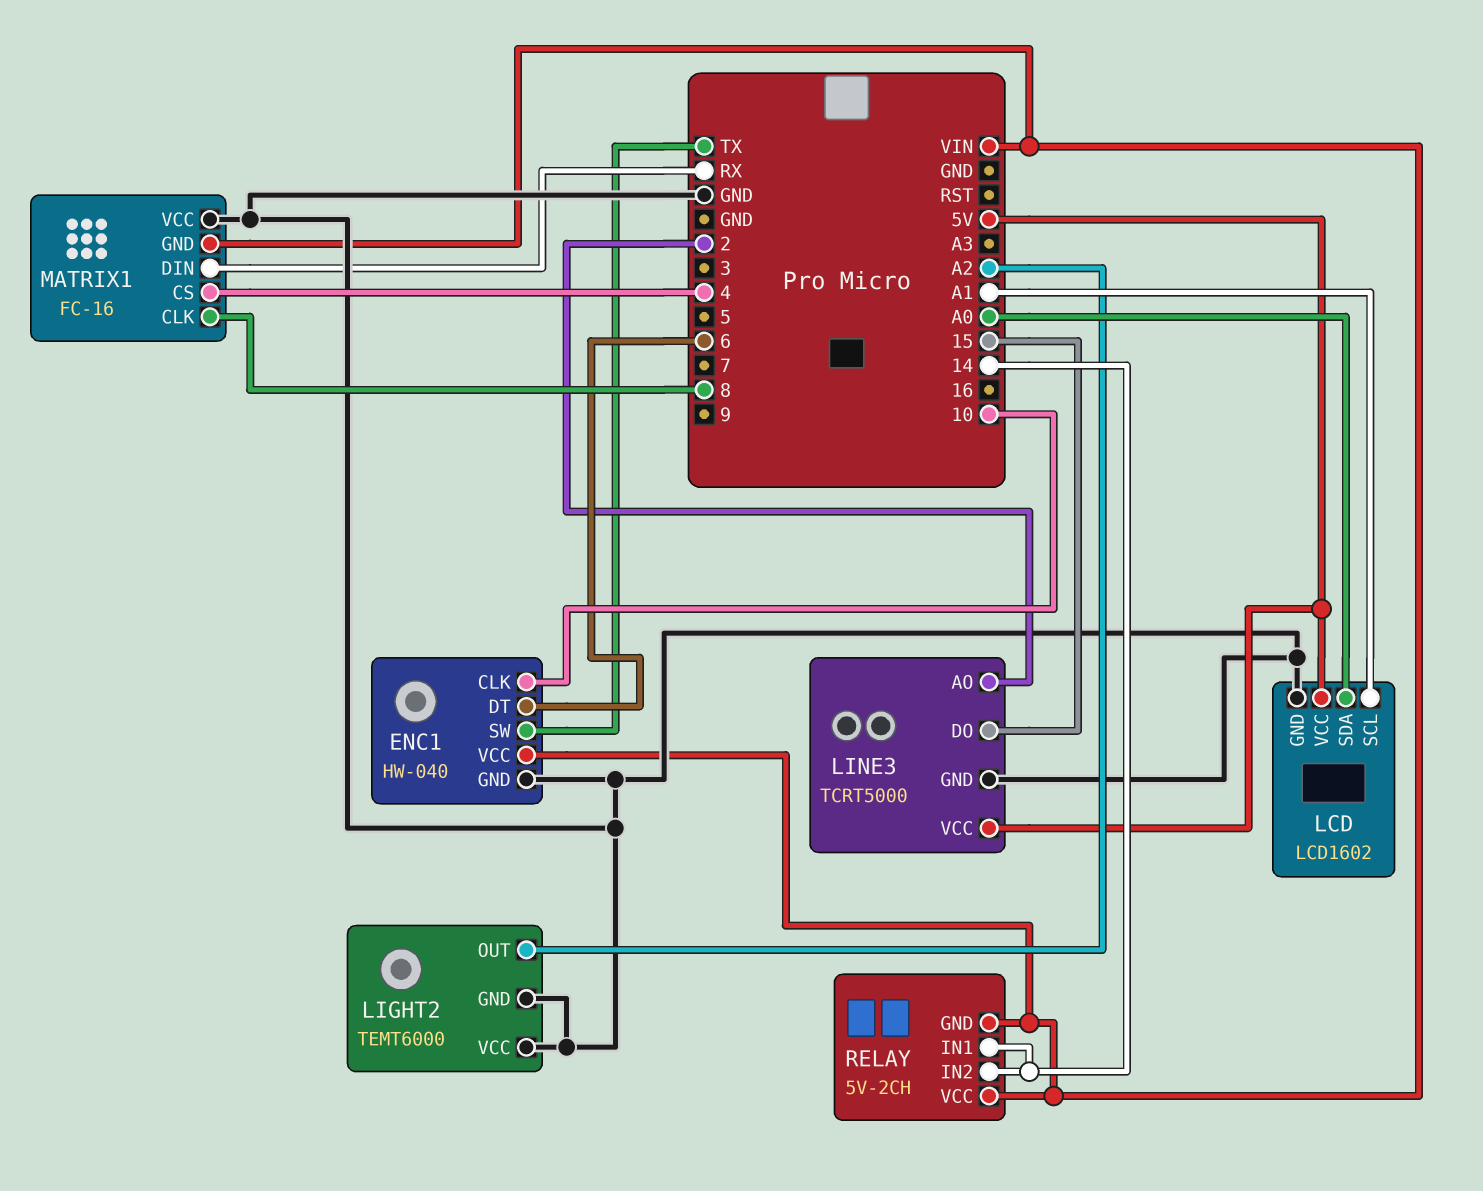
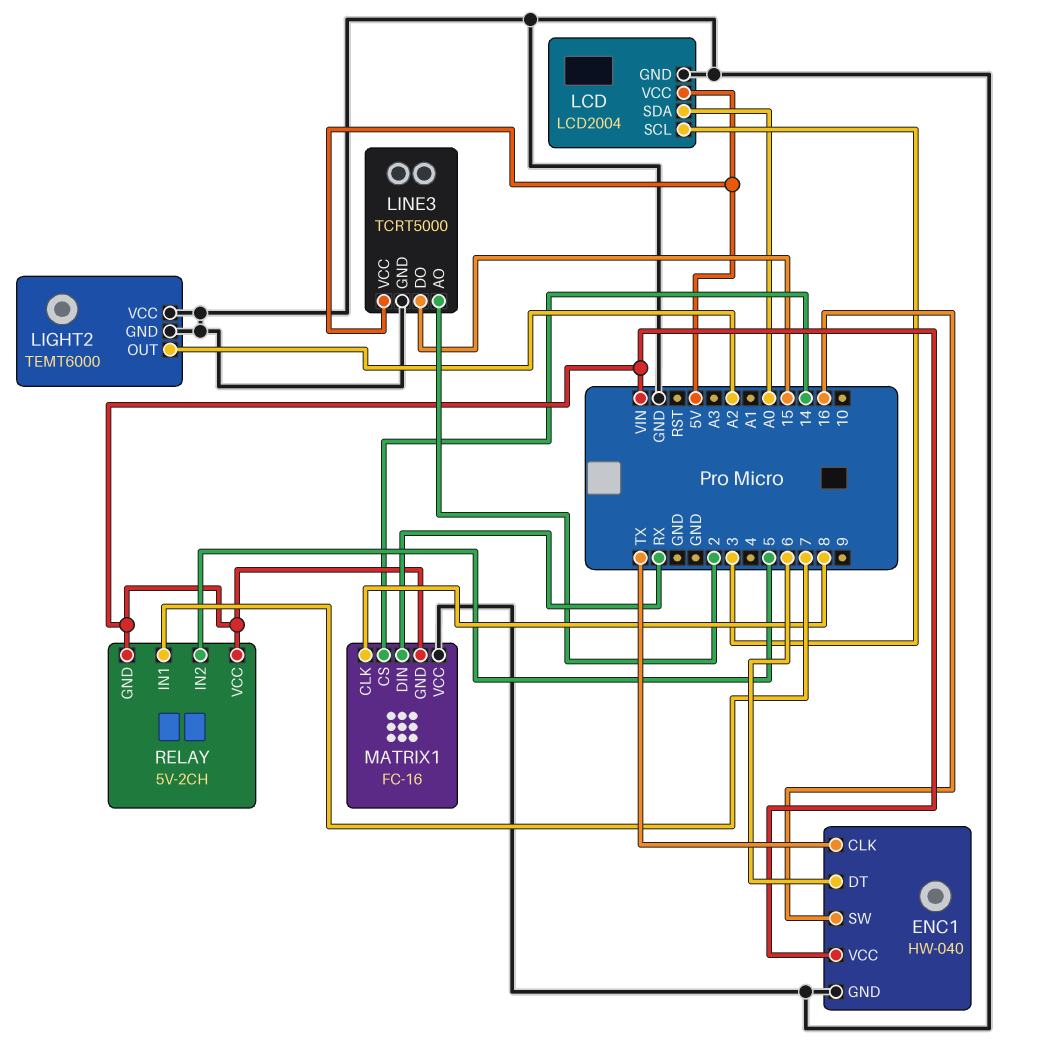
ENC1 pin CLK: 10 -> TX
ENC1 pin SW: TX -> 16
LCD: LCD1602 -> LCD2004
LCD pin SCL: A1 -> 3
MATRIX1 pin CS: 4 -> 14
RELAY pin IN1: 14 -> 7
RELAY pin IN2: 14 -> 5

